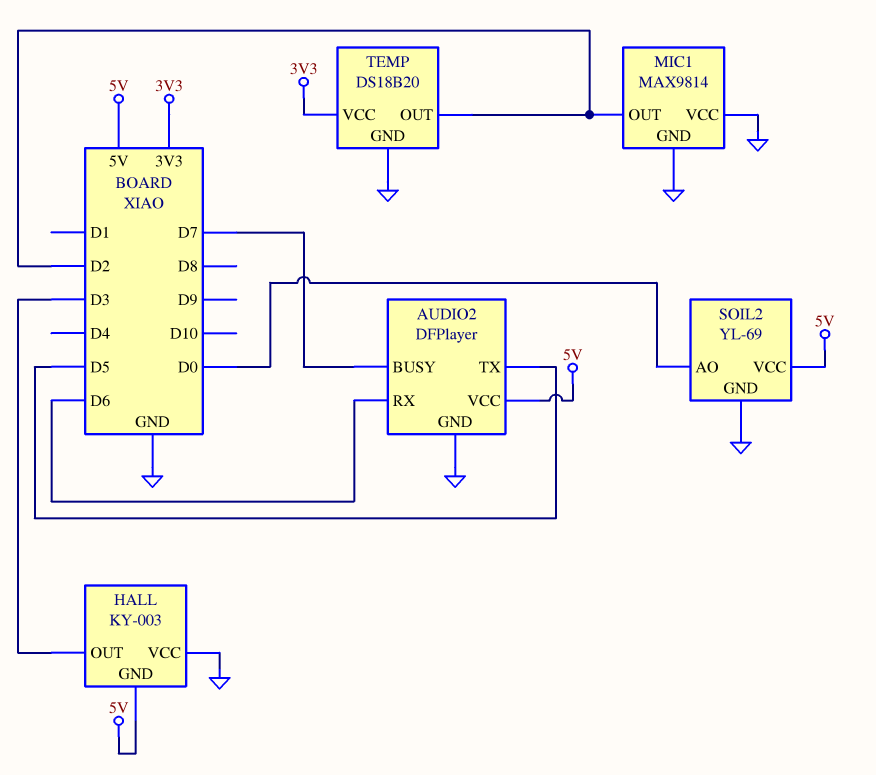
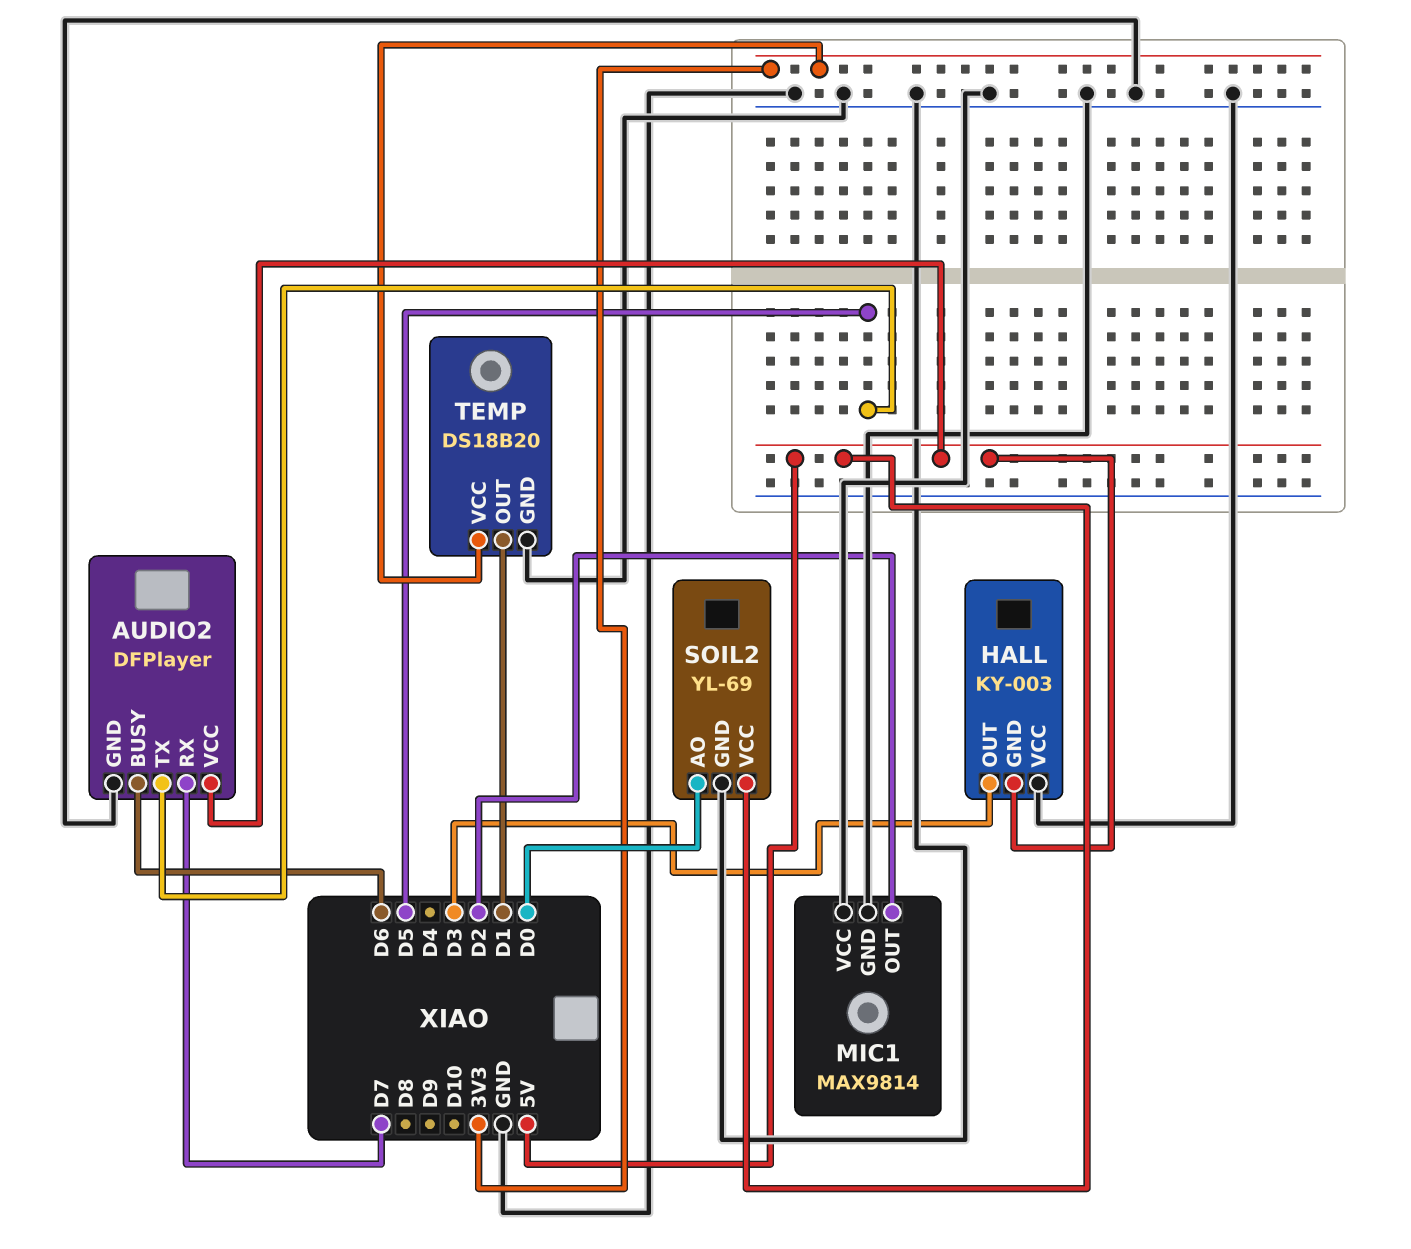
AUDIO2 pin BUSY: D7 -> D6
AUDIO2 pin RX: D6 -> D7
TEMP pin OUT: D2 -> D1

